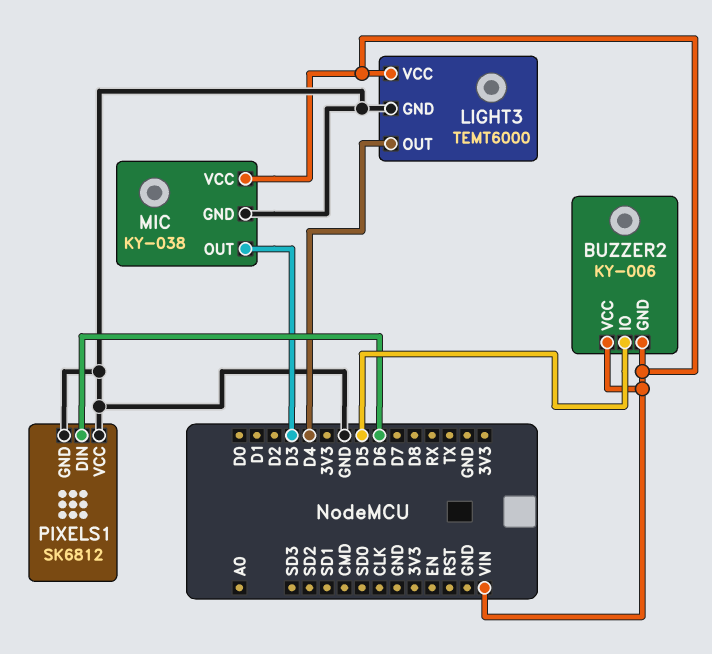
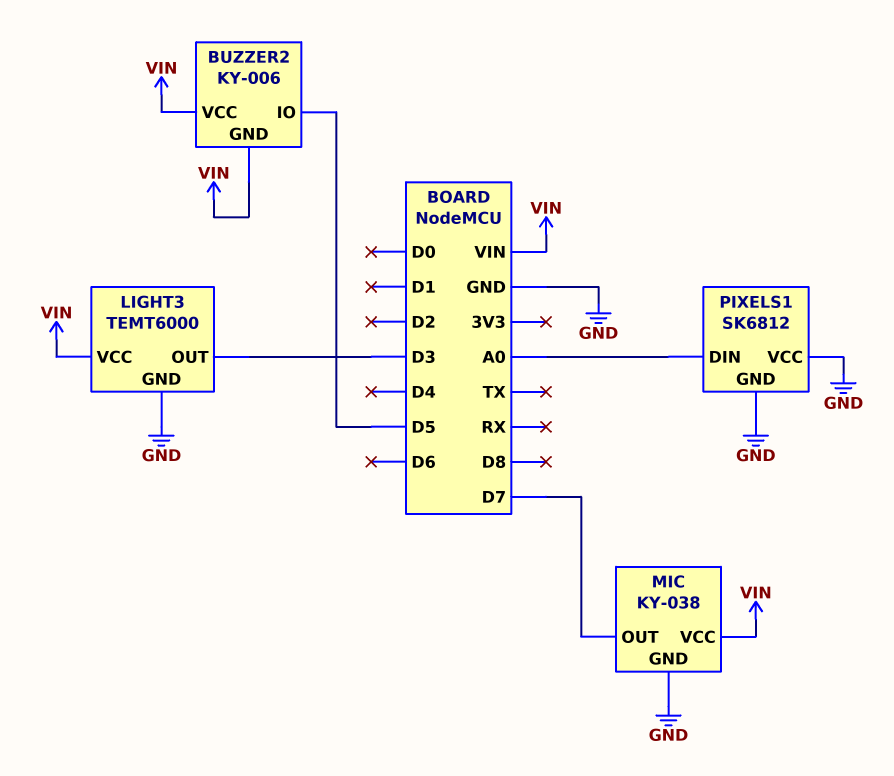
LIGHT3 pin OUT: D4 -> D3
MIC pin OUT: D3 -> D7
PIXELS1 pin DIN: D6 -> A0

